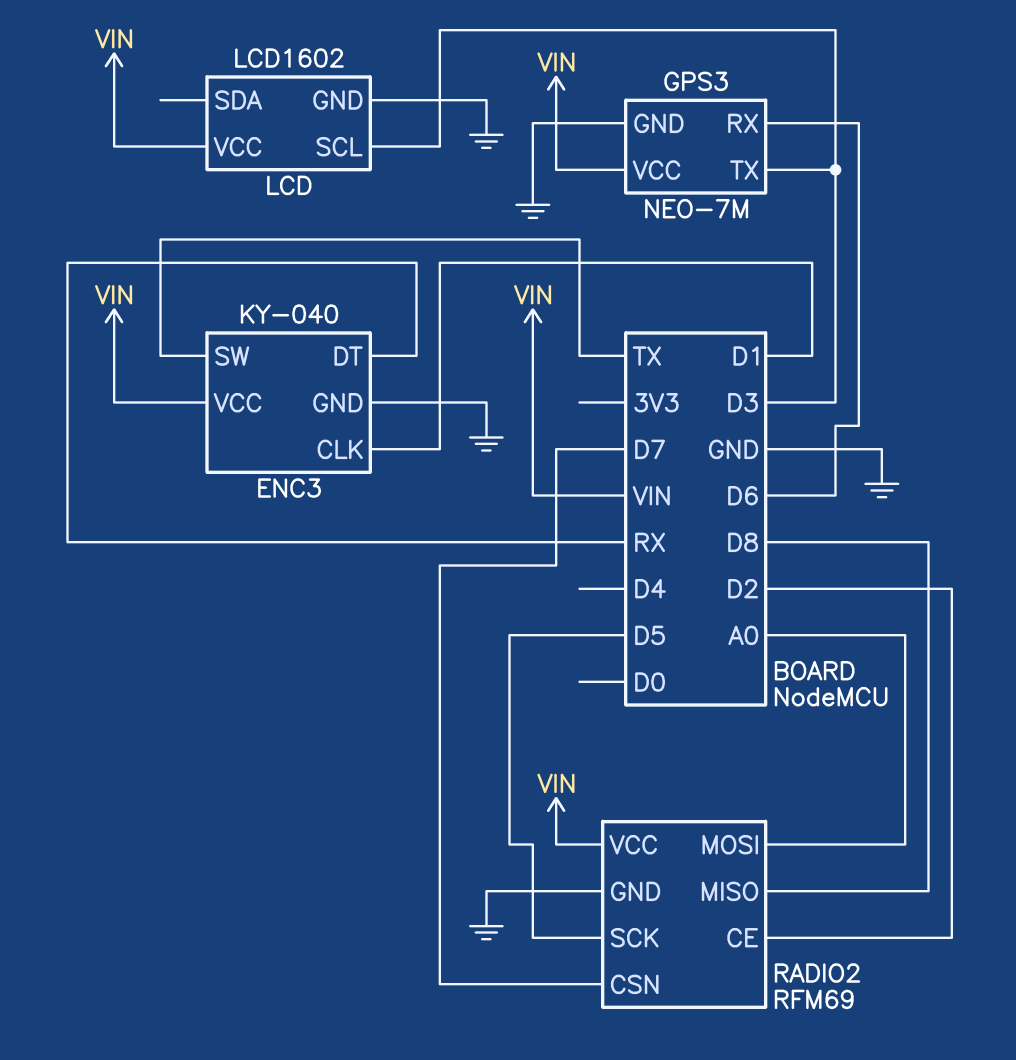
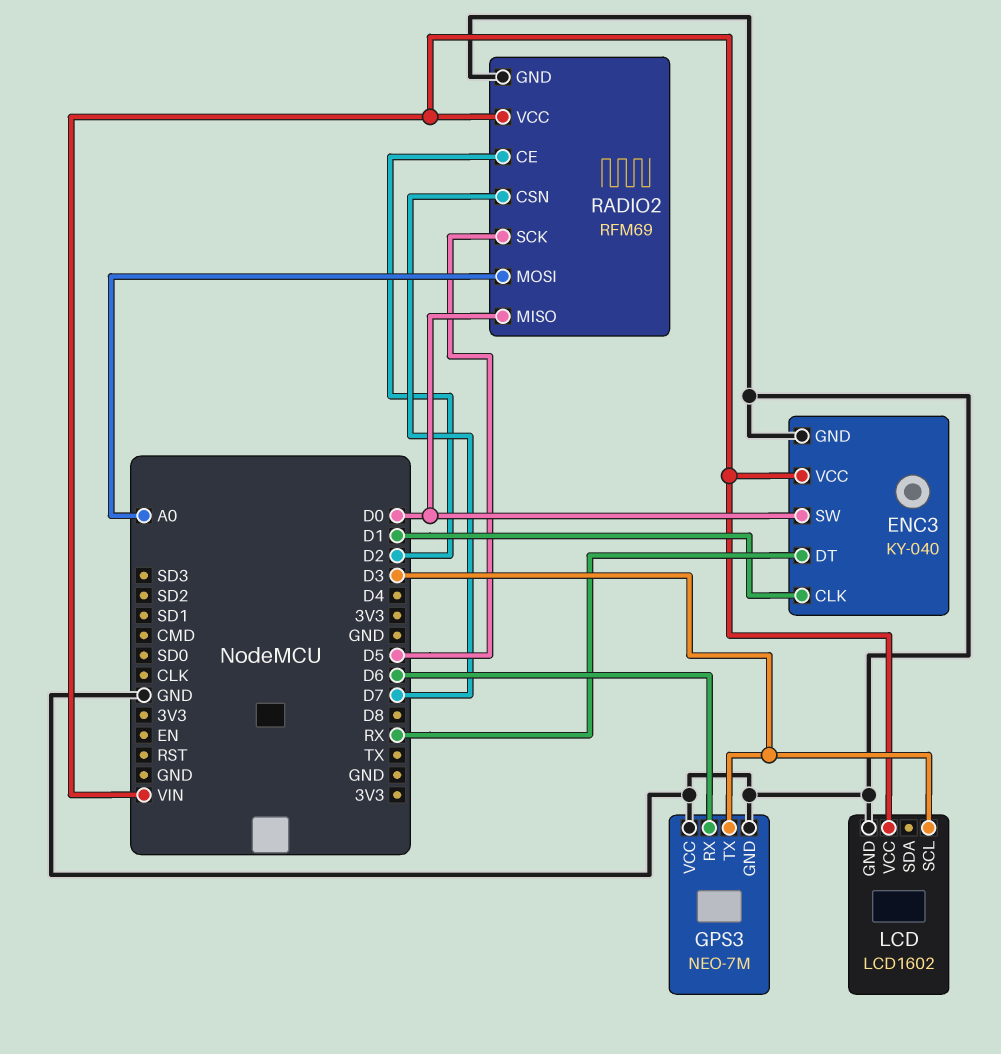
ENC3 pin SW: TX -> D0
GPS3 pin VCC: VIN -> GND
RADIO2 pin MISO: D8 -> D0

